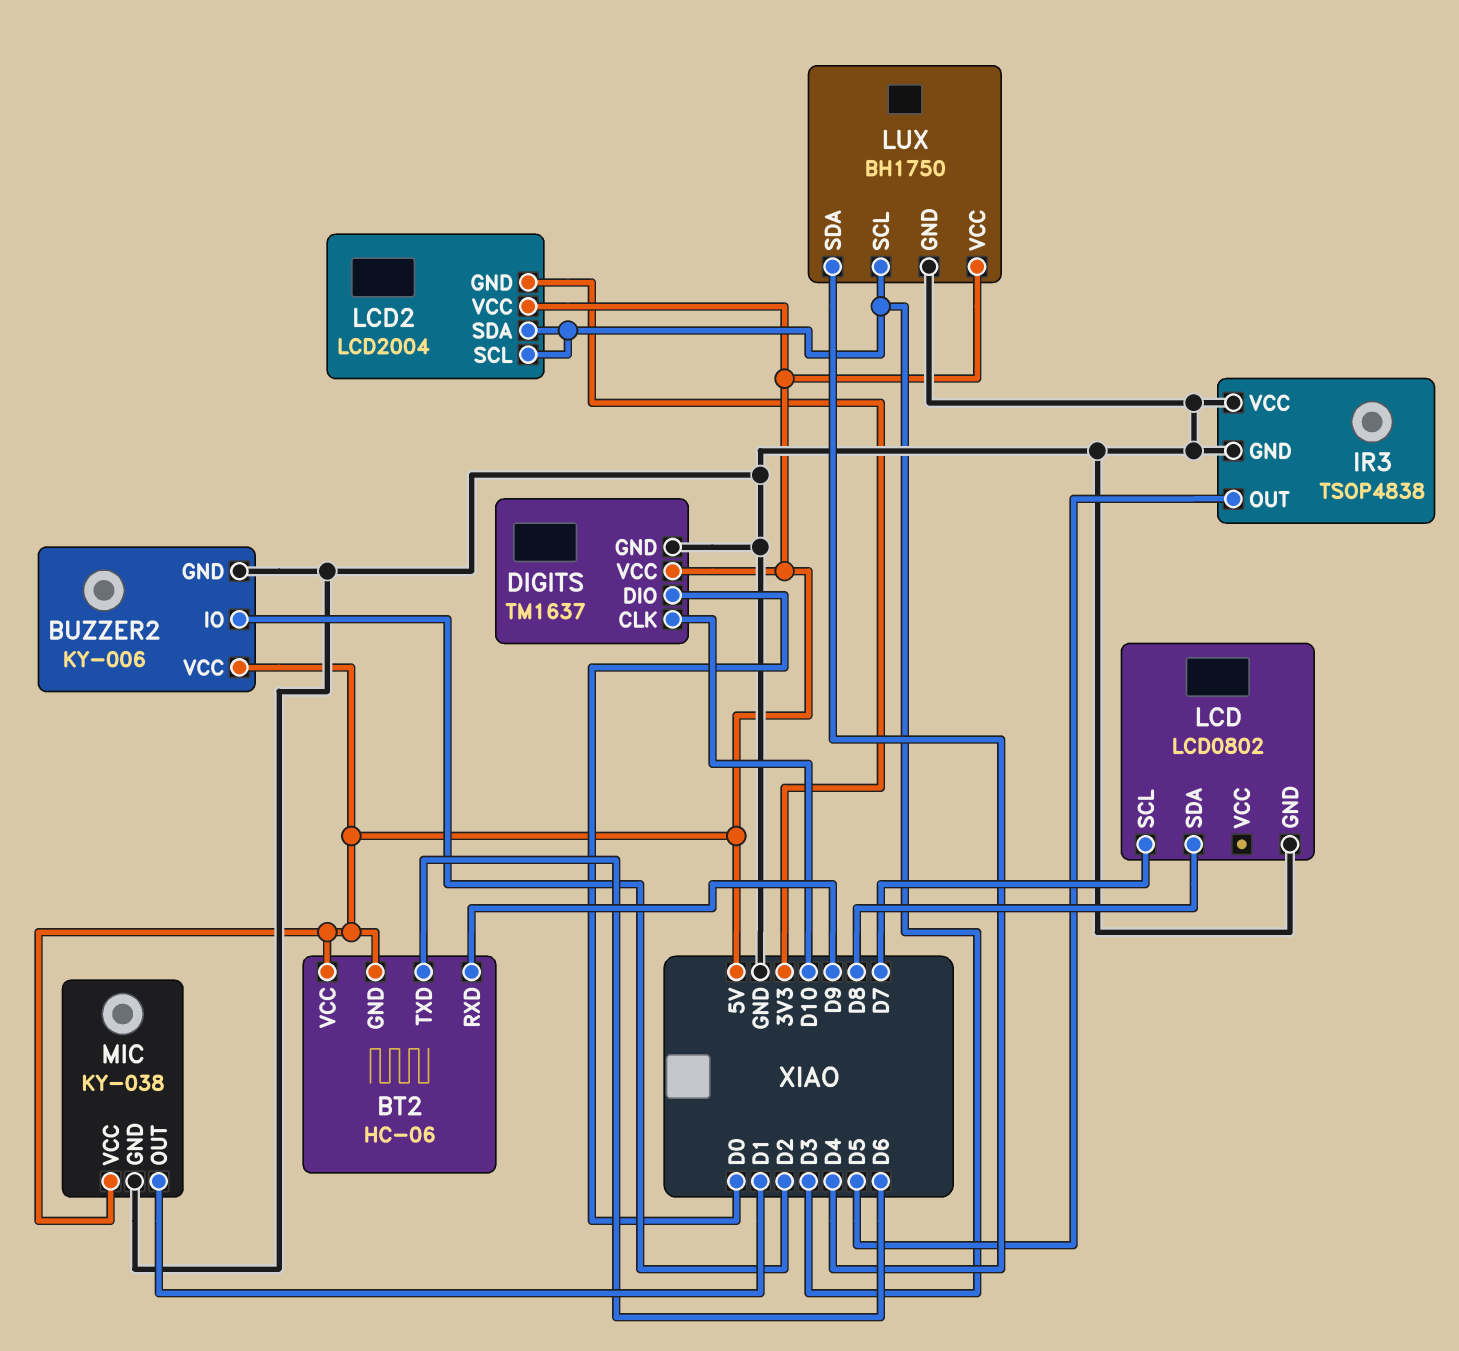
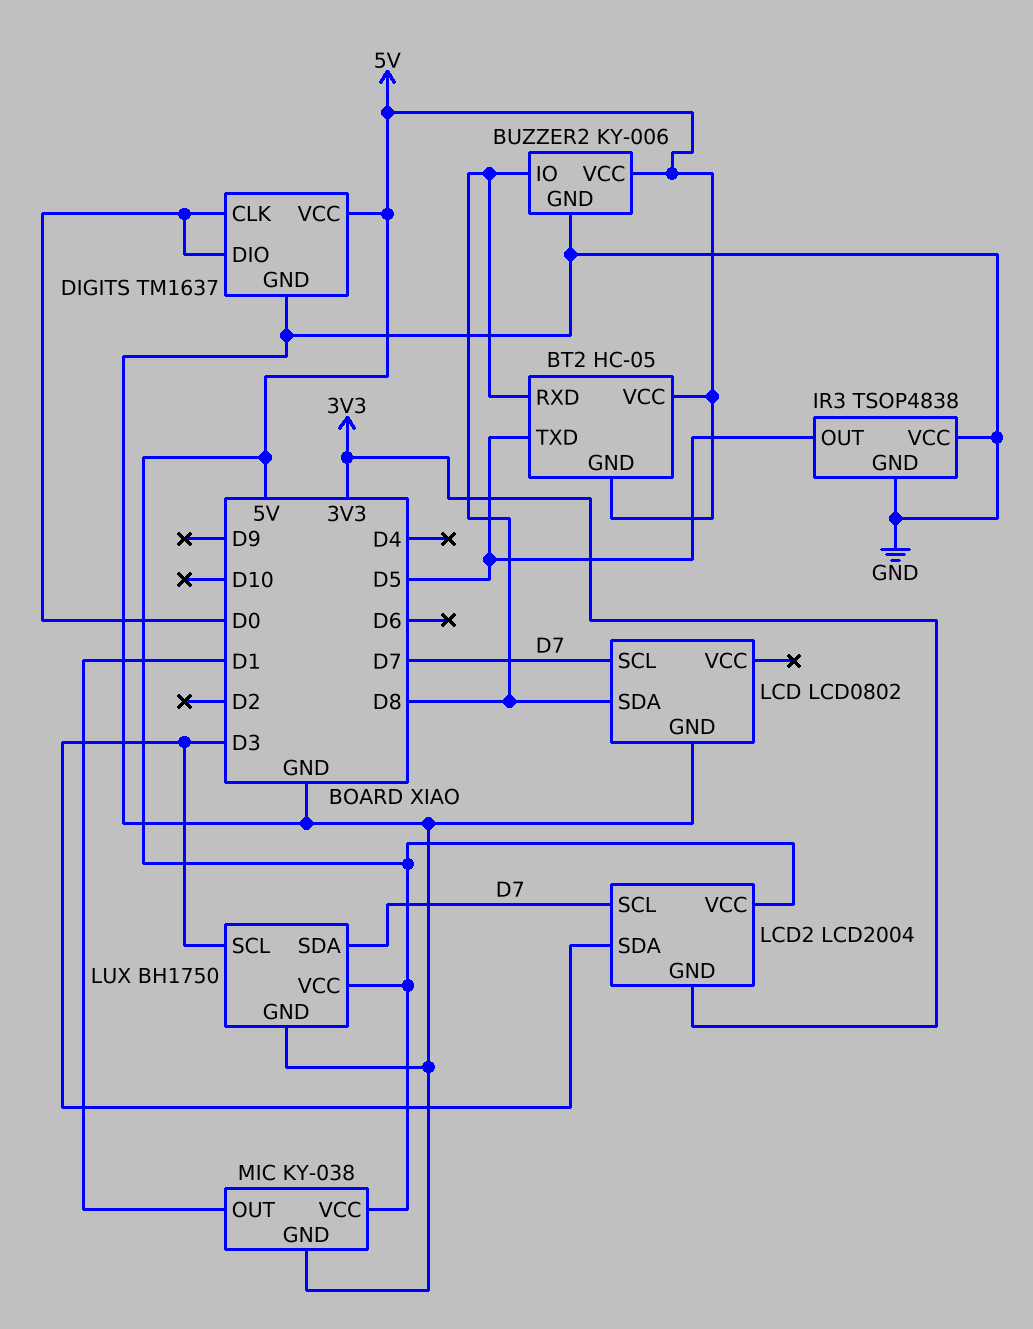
BT2: HC-06 -> HC-05
BT2 pin RXD: D9 -> D8
BT2 pin TXD: D6 -> D5
BUZZER2 pin IO: D2 -> D8
DIGITS pin CLK: D10 -> D0
LCD2 pin SCL: D3 -> D7
LUX pin SDA: D4 -> D7

